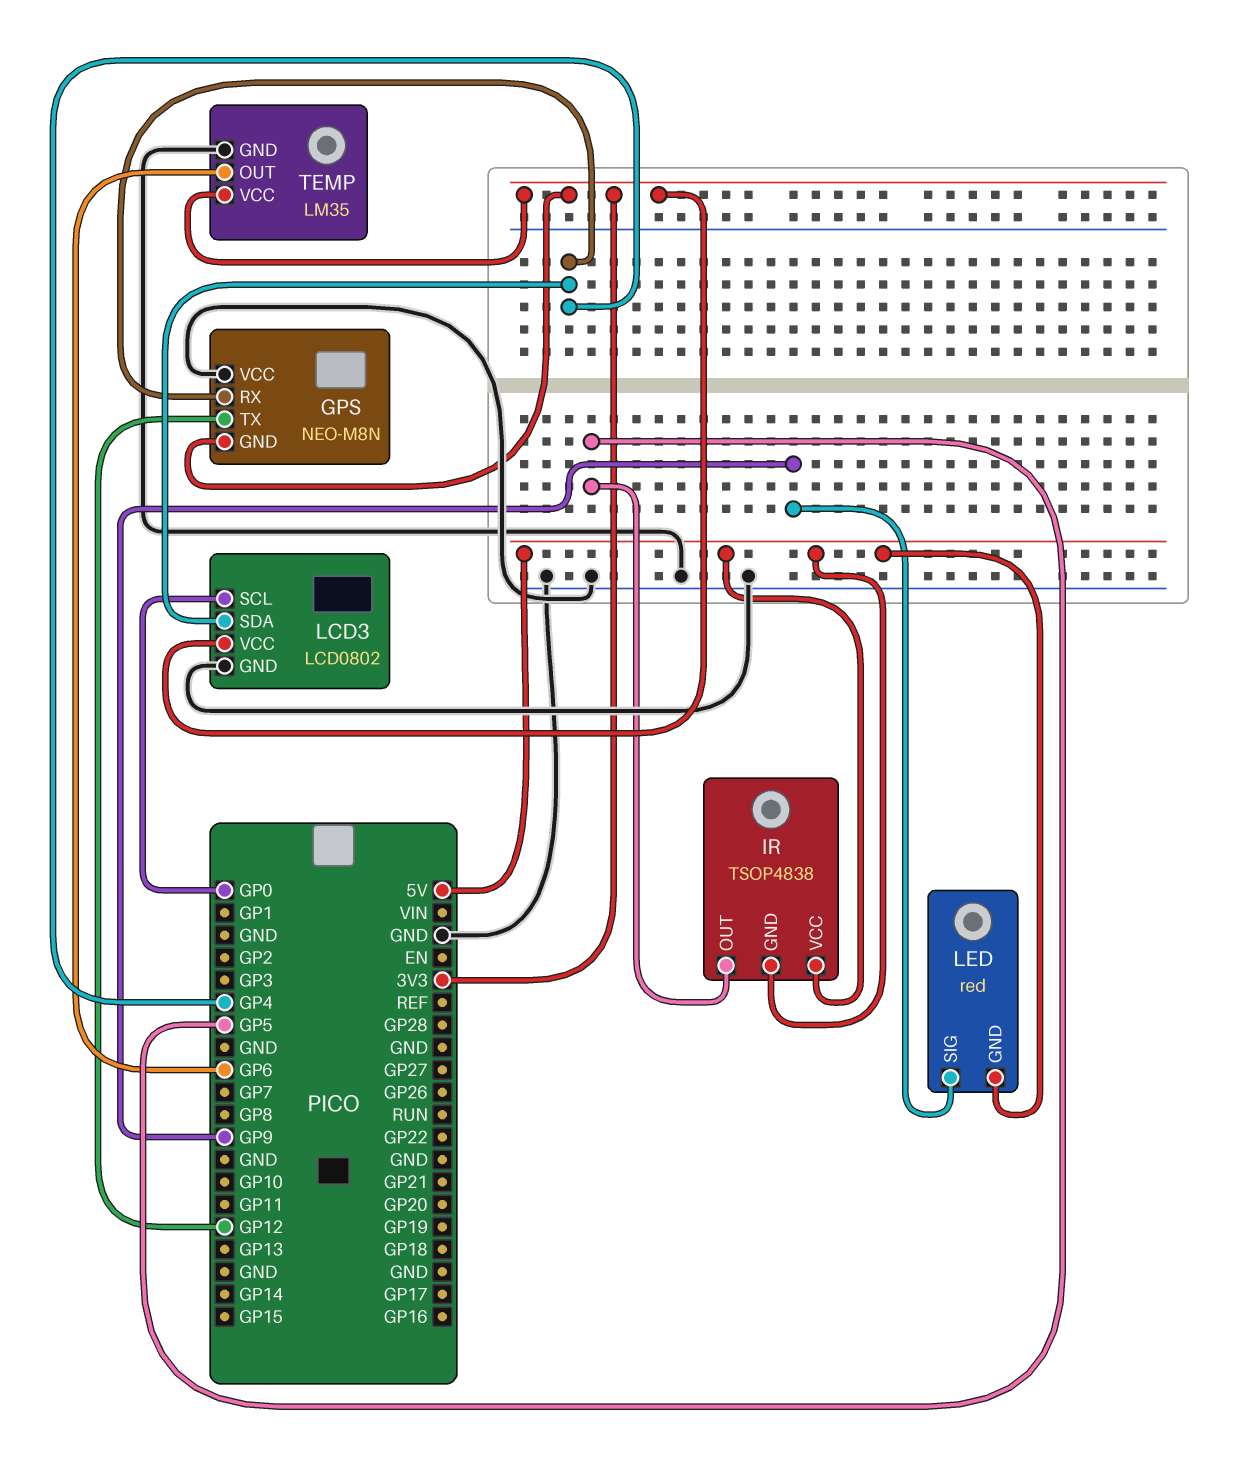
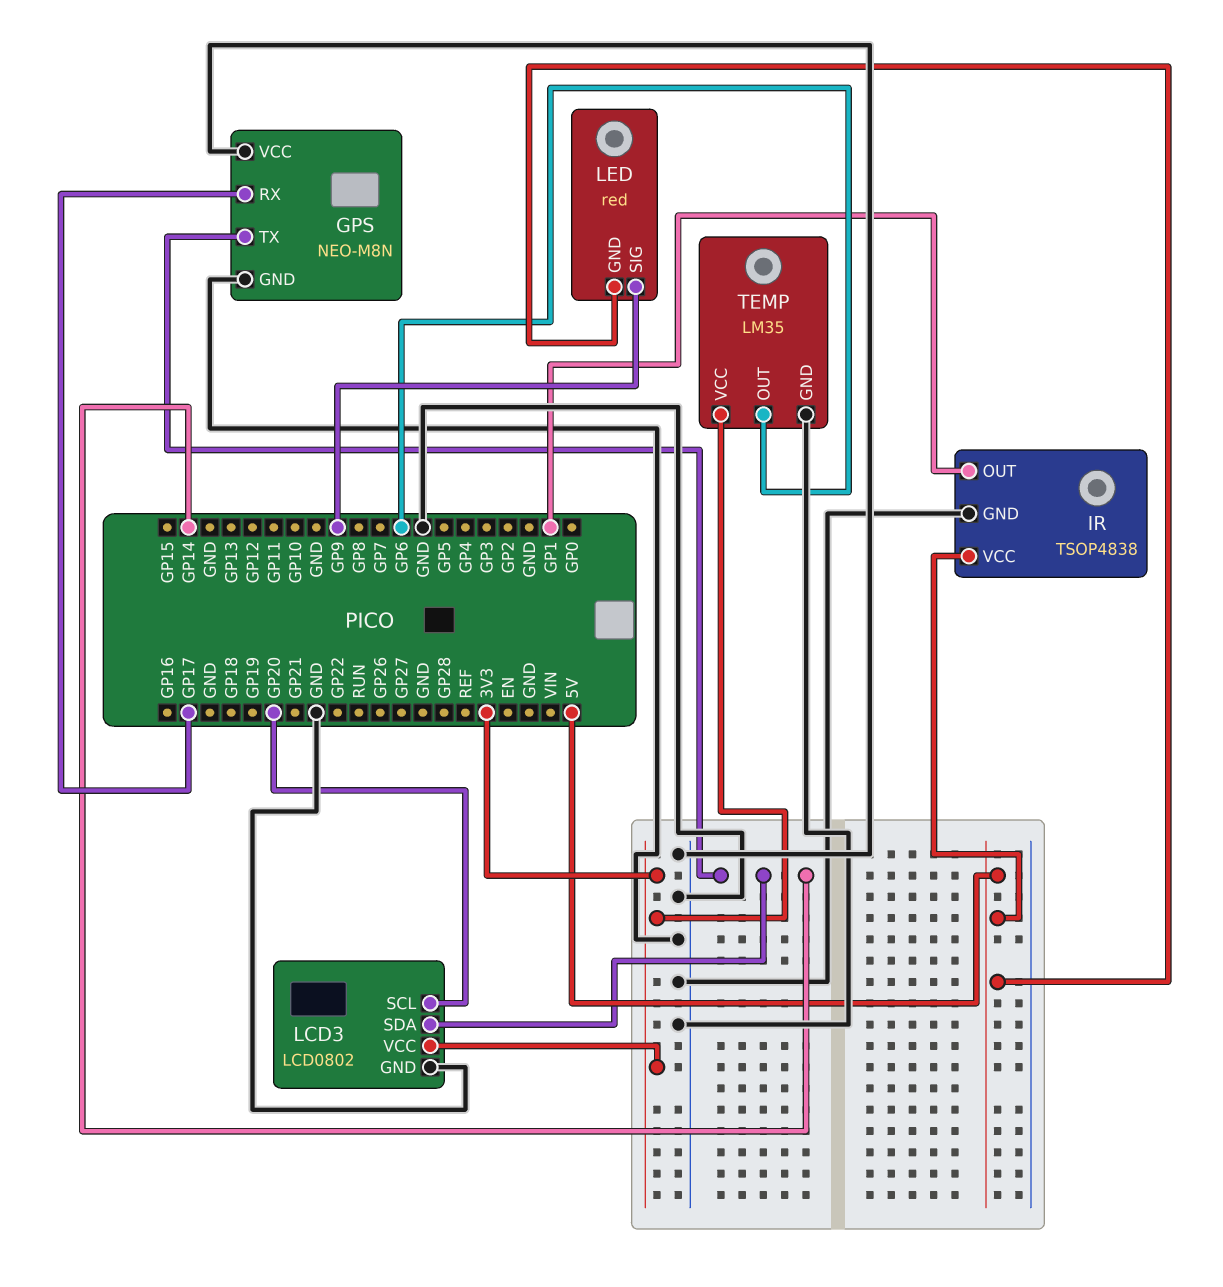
GPS pin GND: 3V3 -> GND
GPS pin RX: GP4 -> GP17
GPS pin TX: GP12 -> GP14
IR pin GND: 5V -> GND
IR pin OUT: GP5 -> GP1
LCD3 pin SCL: GP0 -> GP20
LCD3 pin SDA: GP4 -> GP14

